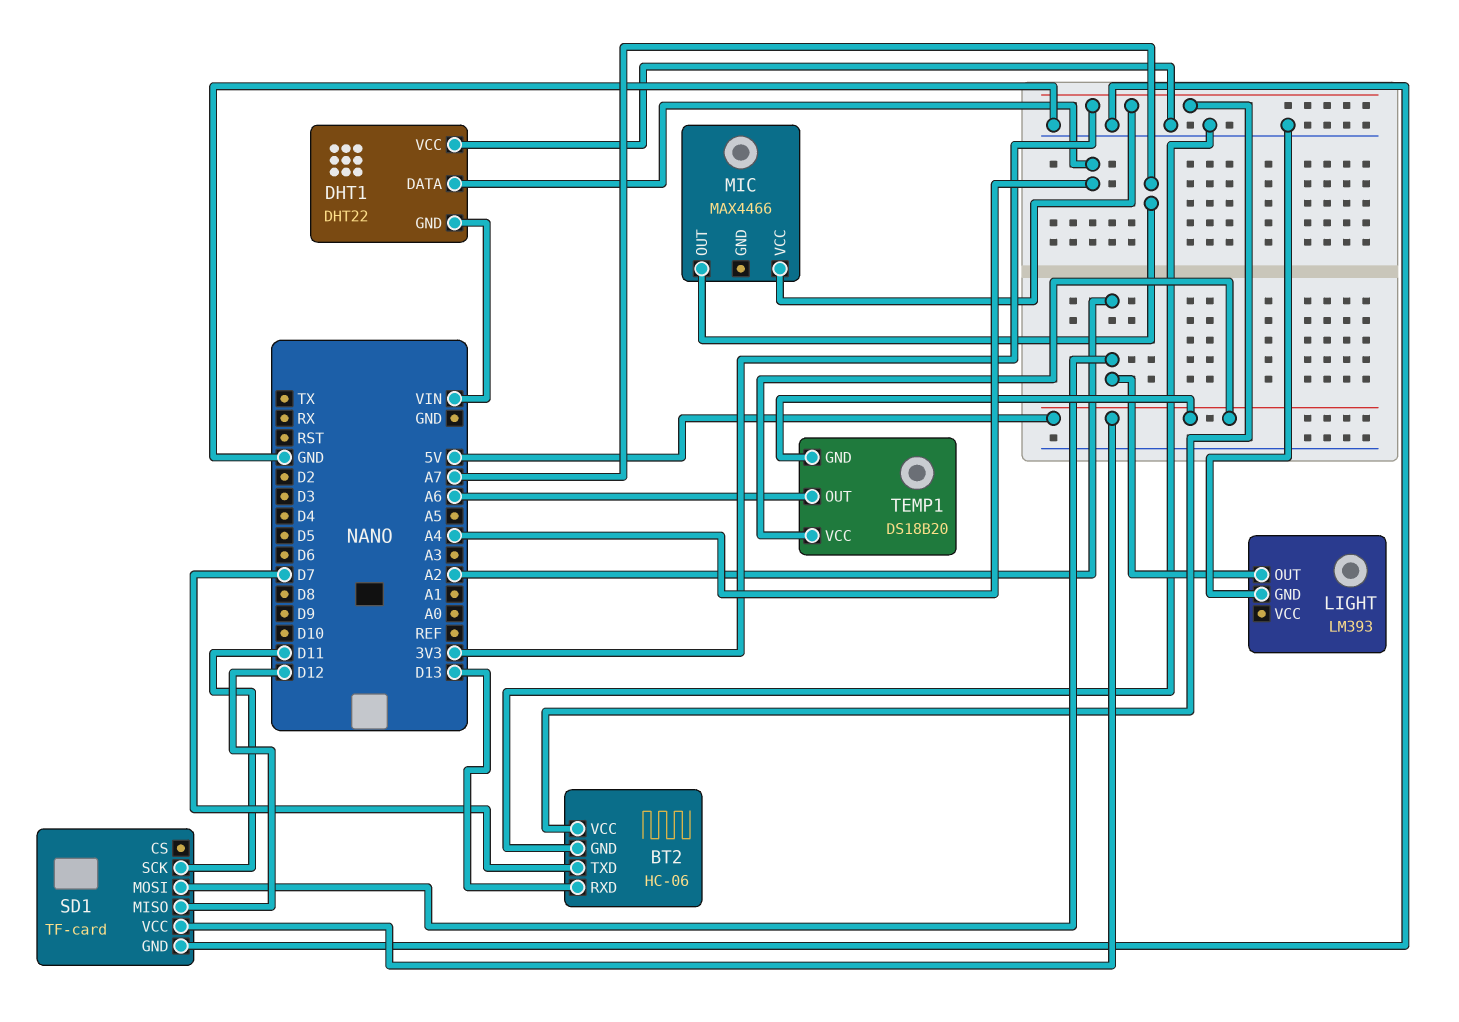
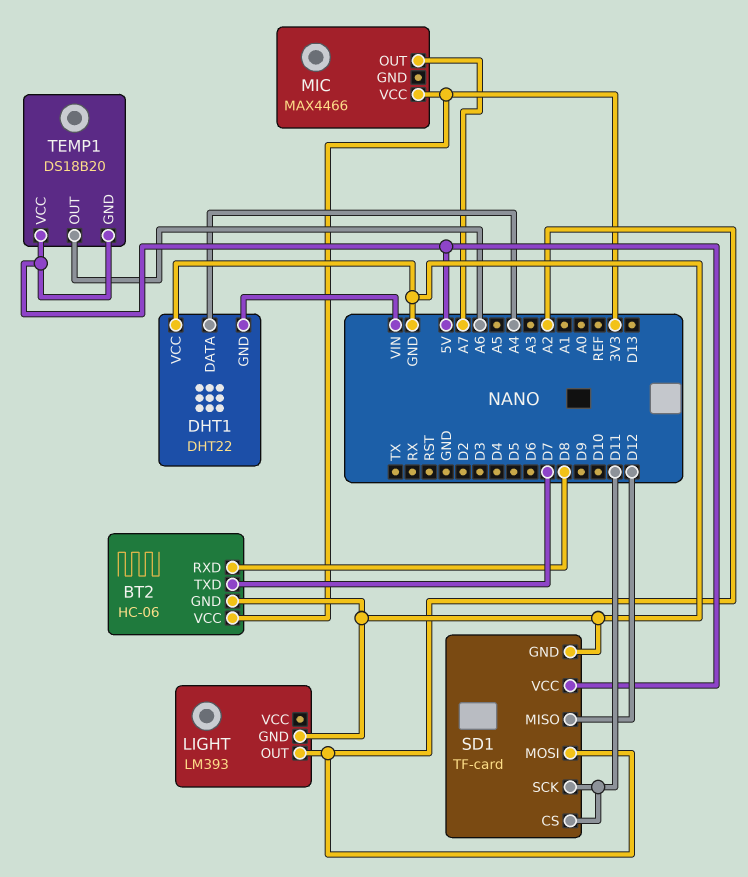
BT2 pin RXD: D13 -> D8
SD1 pin CS: none -> D11

